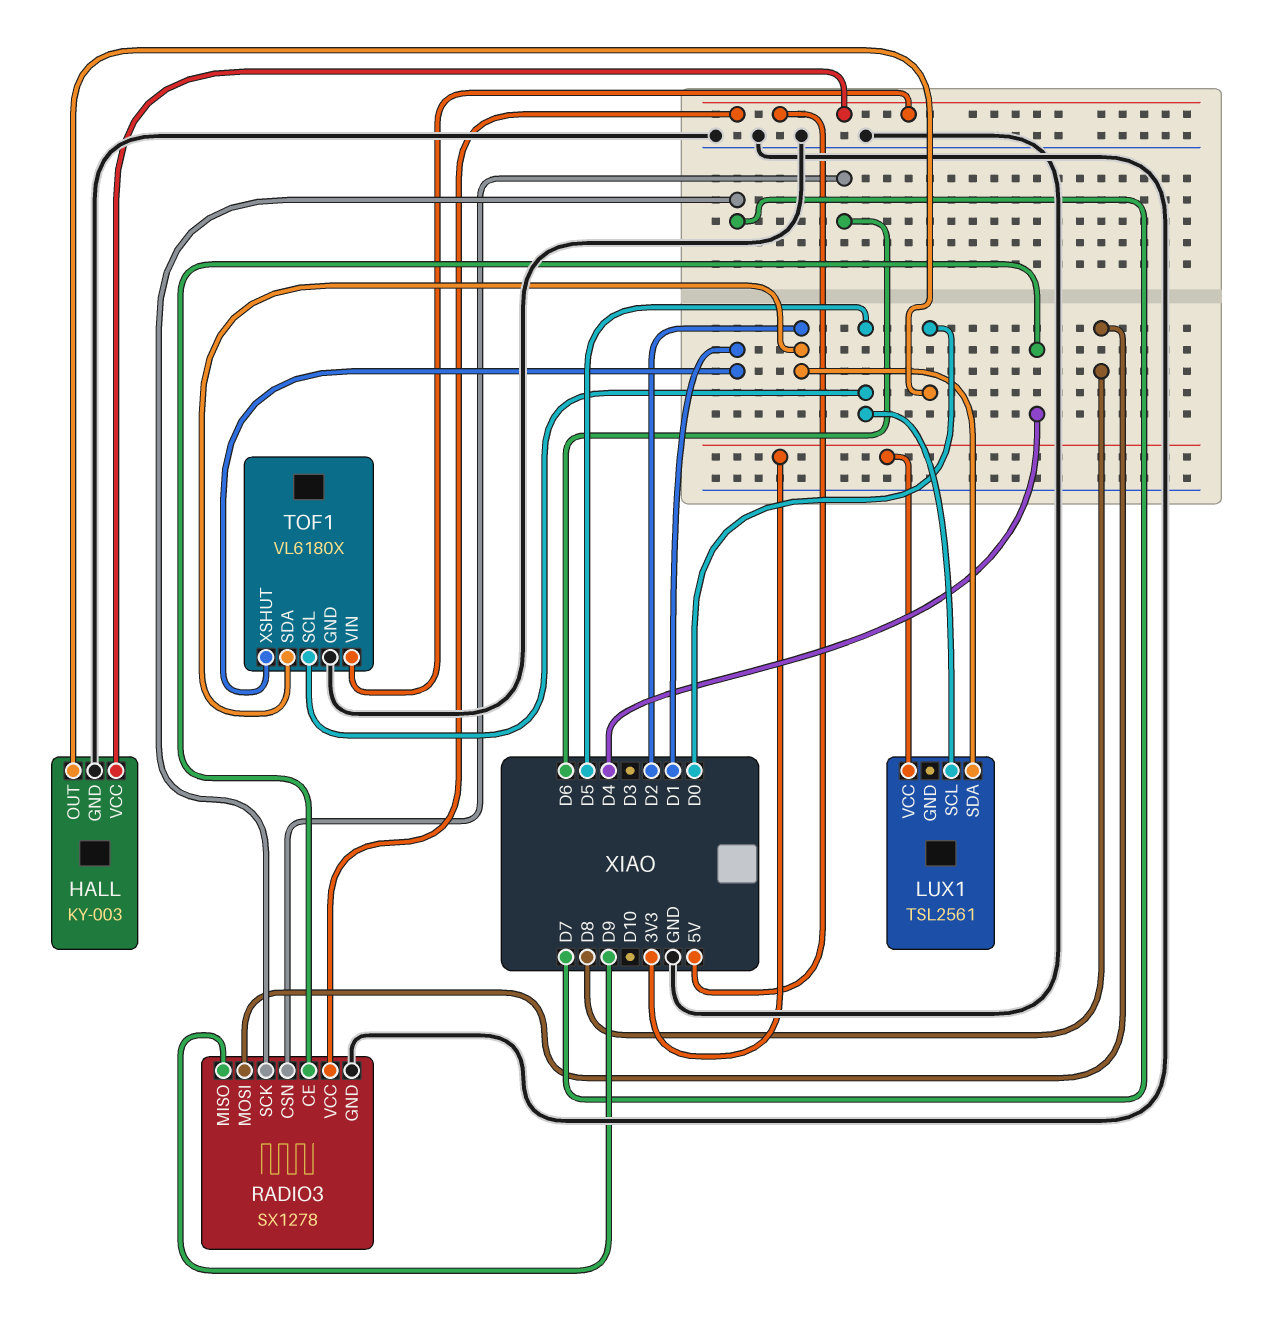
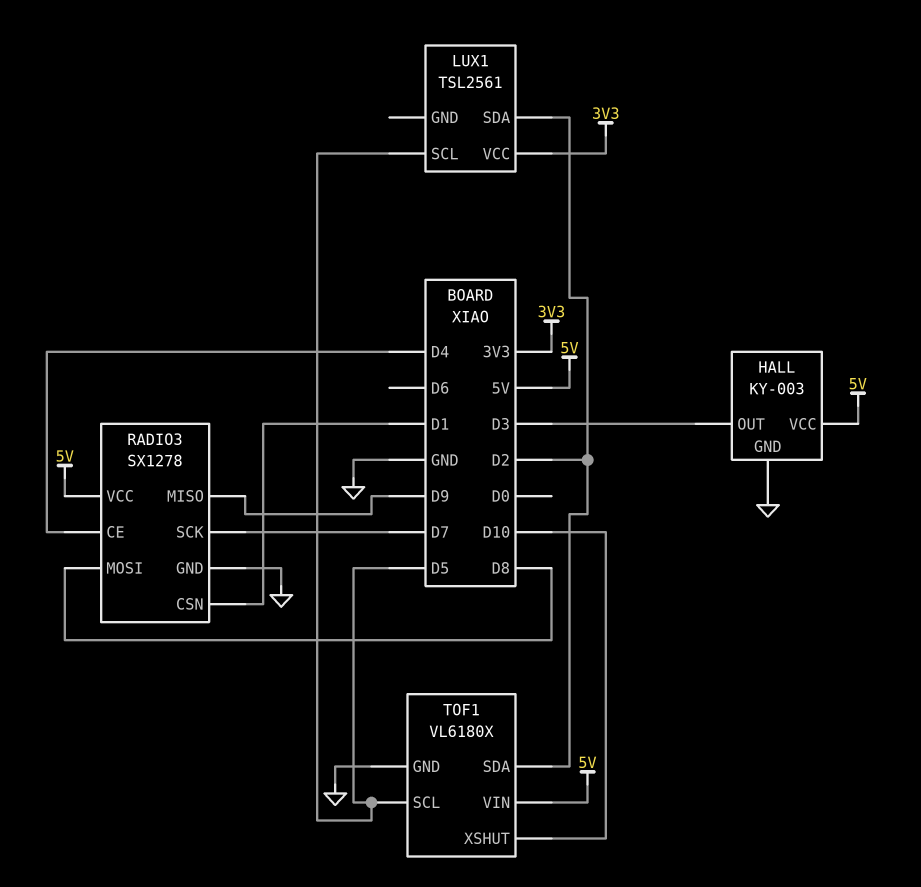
HALL pin OUT: D0 -> D3
RADIO3 pin CSN: D6 -> D1
TOF1 pin XSHUT: D1 -> D10

